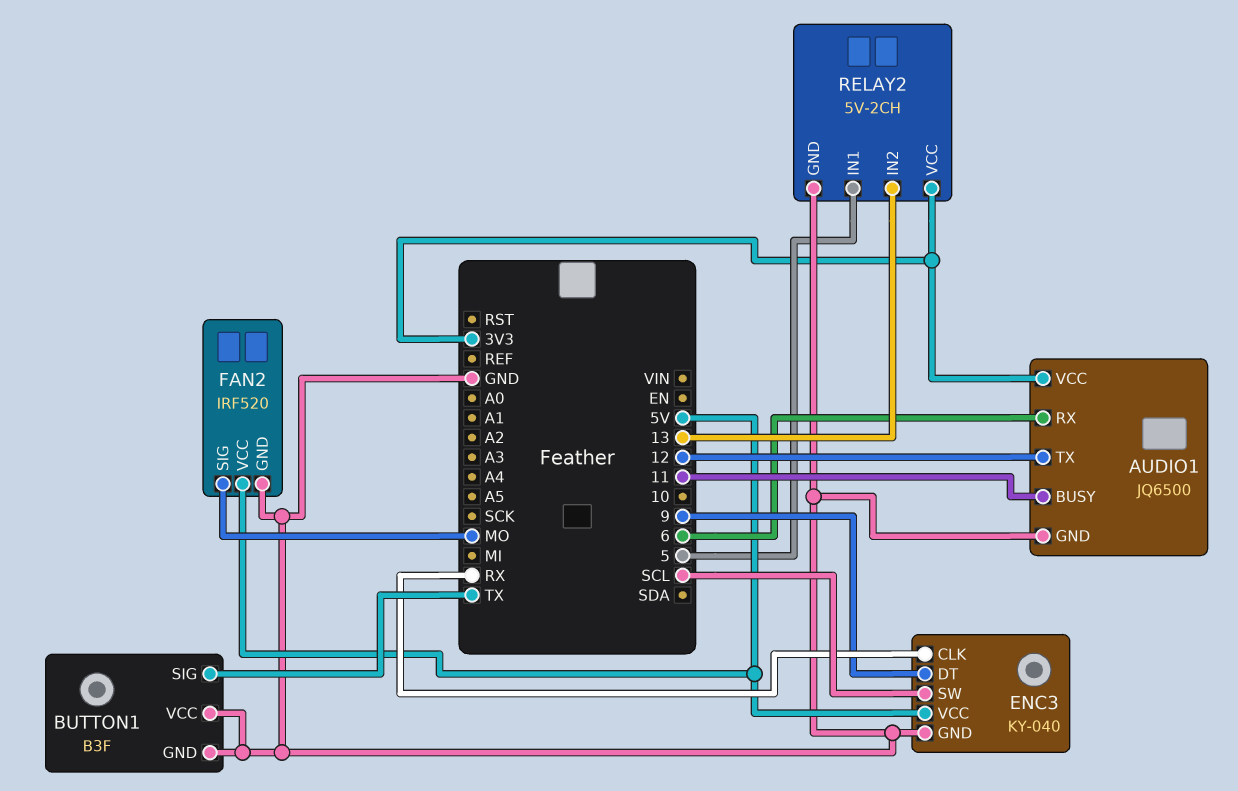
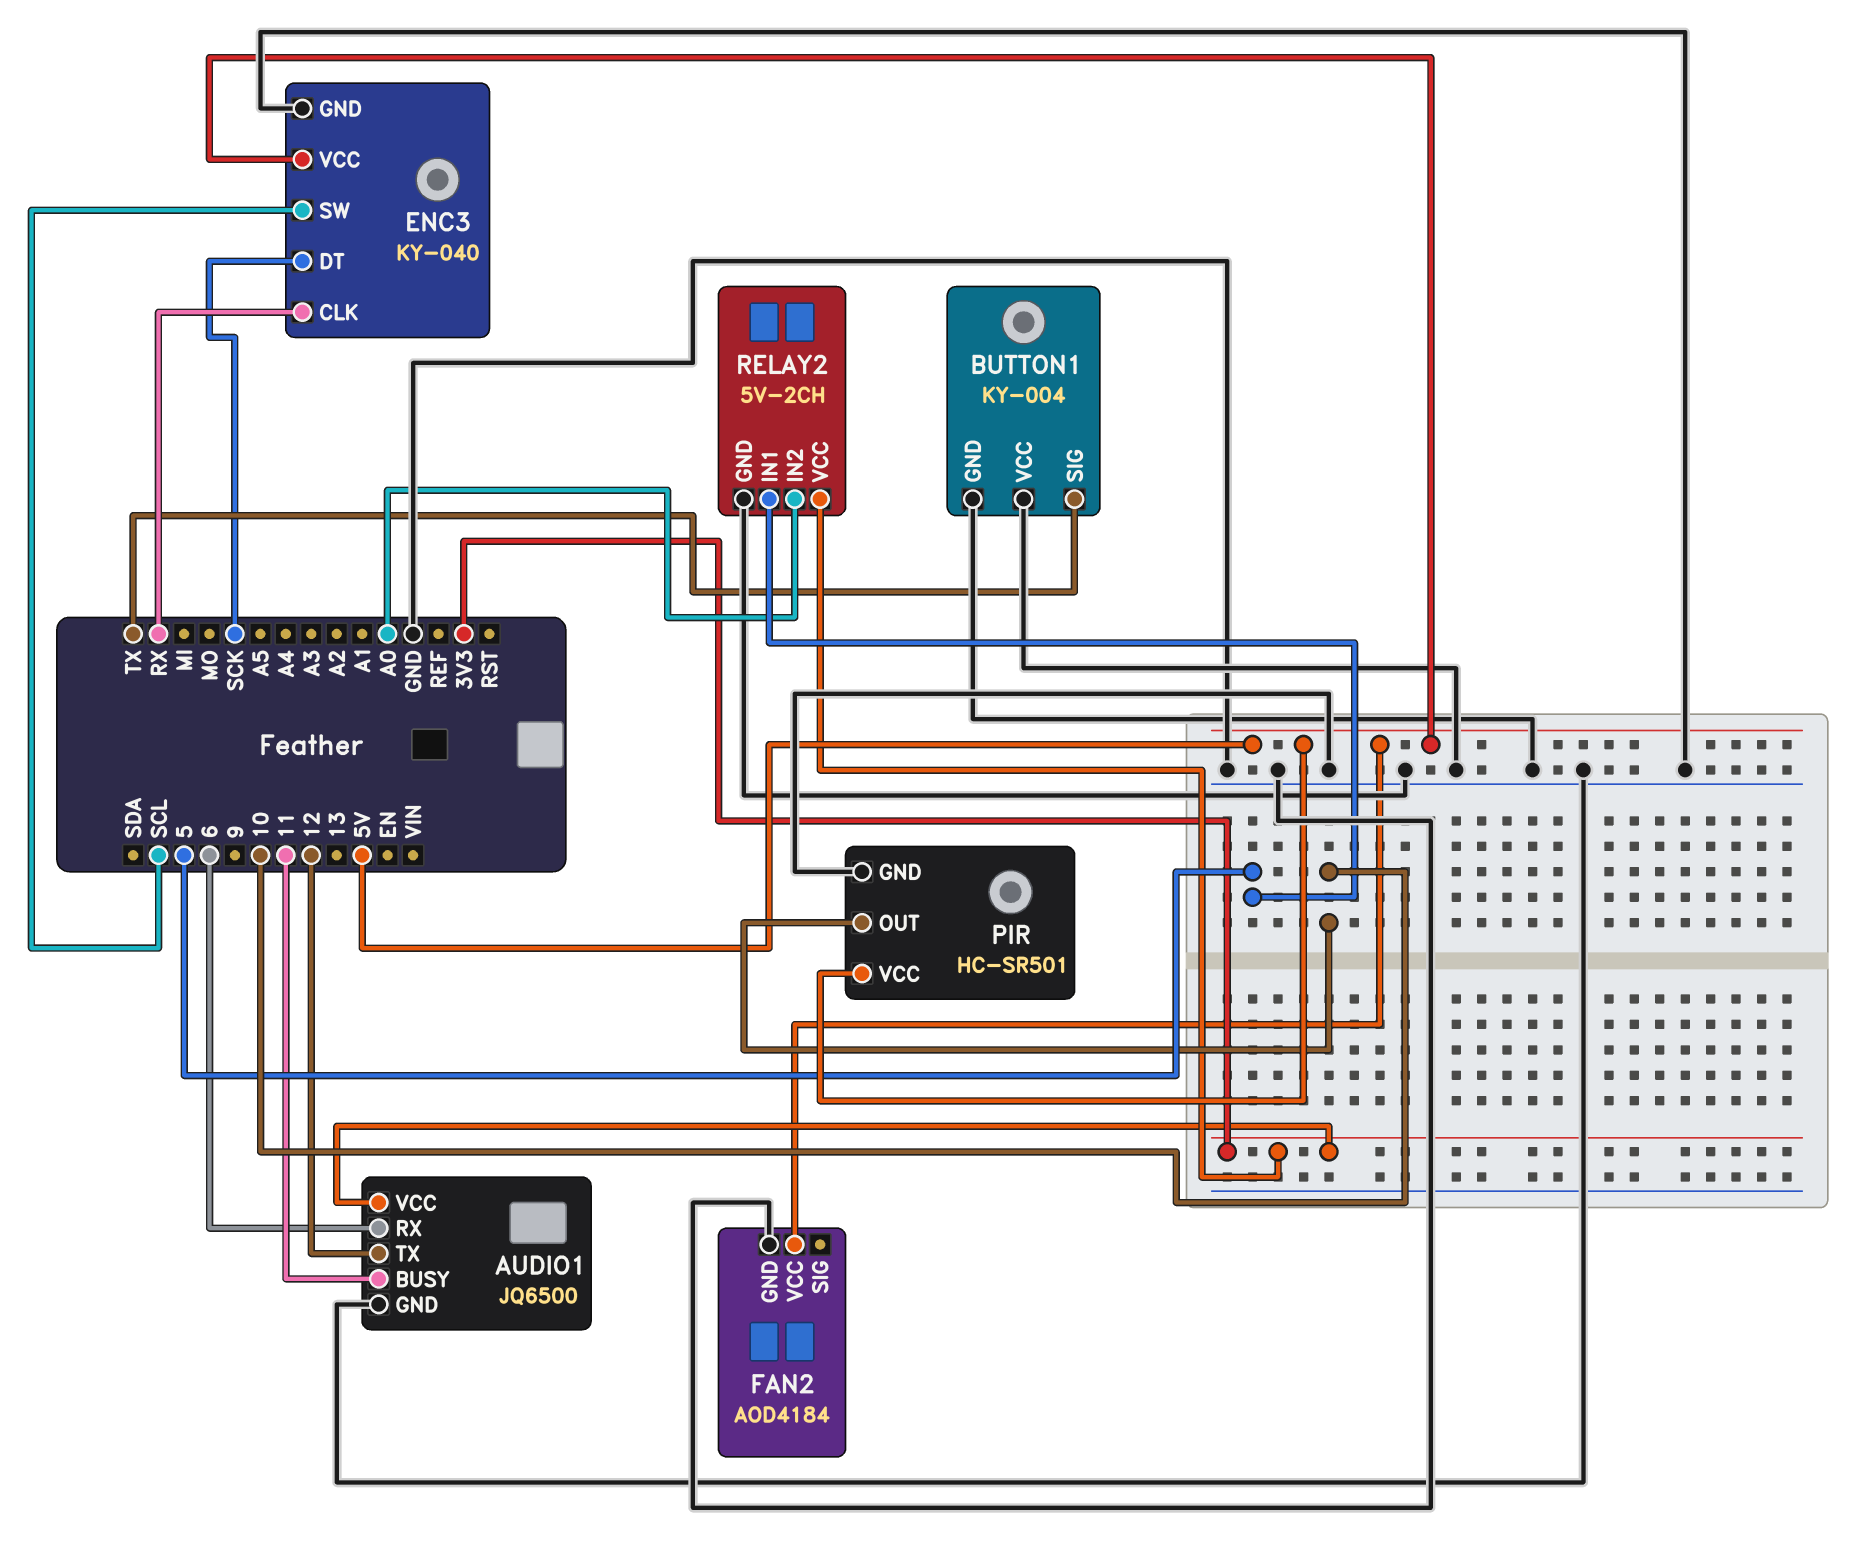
BUTTON1: B3F -> KY-004
ENC3 pin DT: 9 -> SCK
FAN2: IRF520 -> AOD4184
FAN2 pin SIG: MO -> none
PIR: none -> HC-SR501
PIR pin GND: none -> GND
PIR pin OUT: none -> 10
PIR pin VCC: none -> 5V
RELAY2 pin IN2: 13 -> A0

